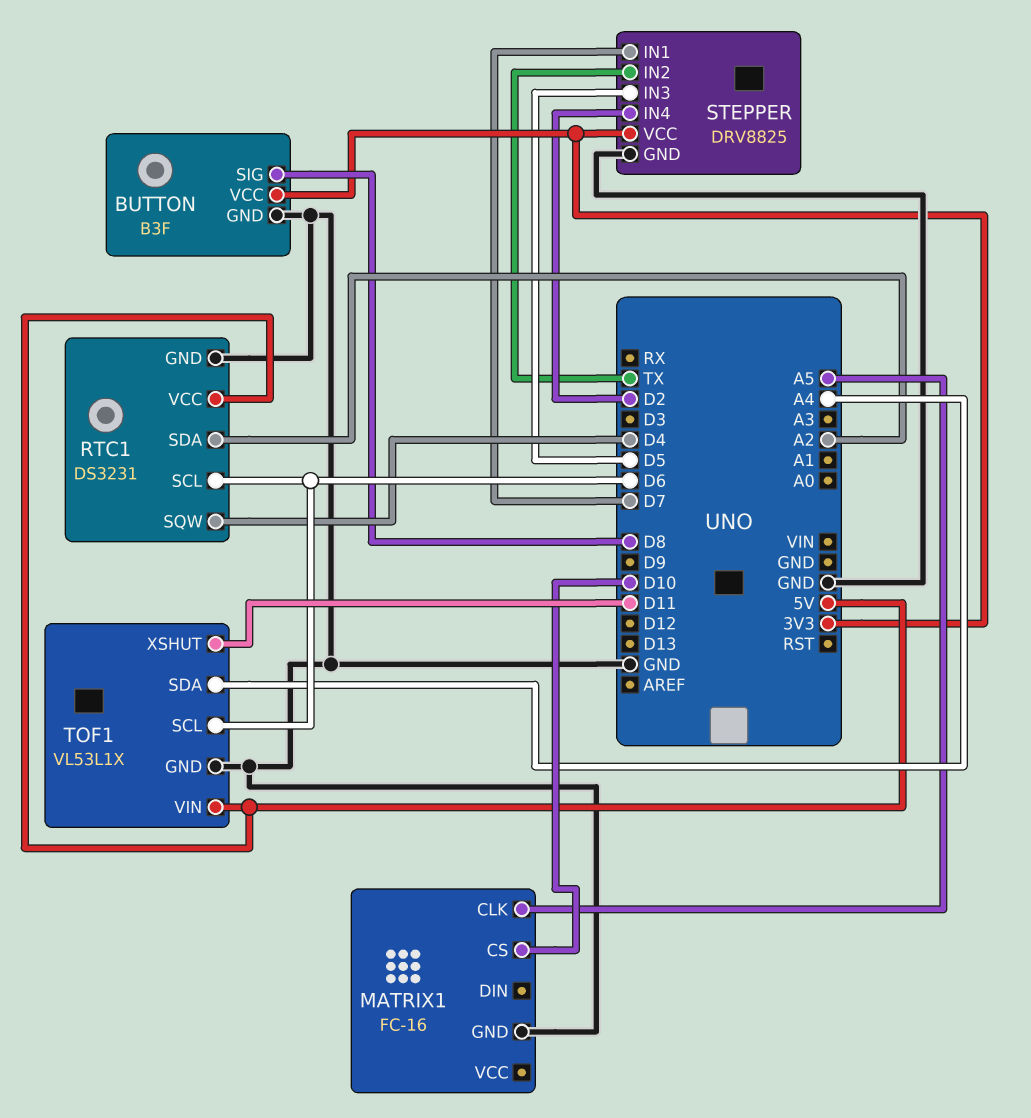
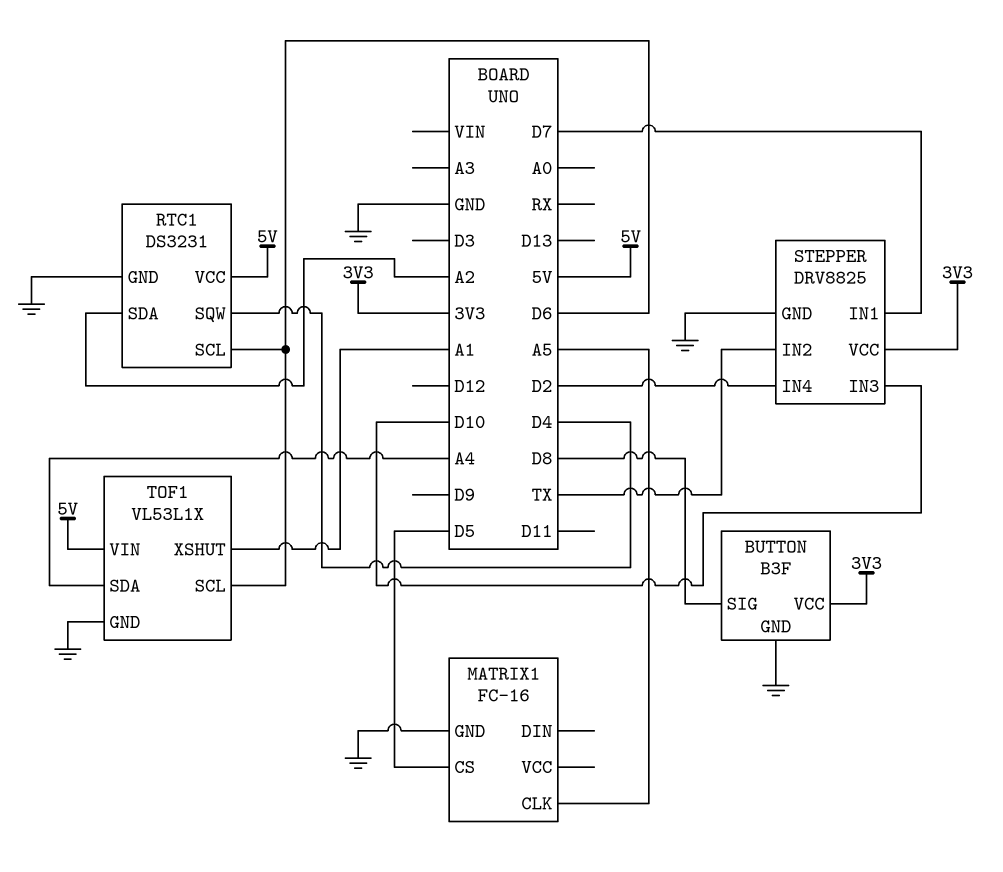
MATRIX1 pin CS: D10 -> D5
STEPPER pin IN3: D5 -> D10
TOF1 pin XSHUT: D11 -> A1

